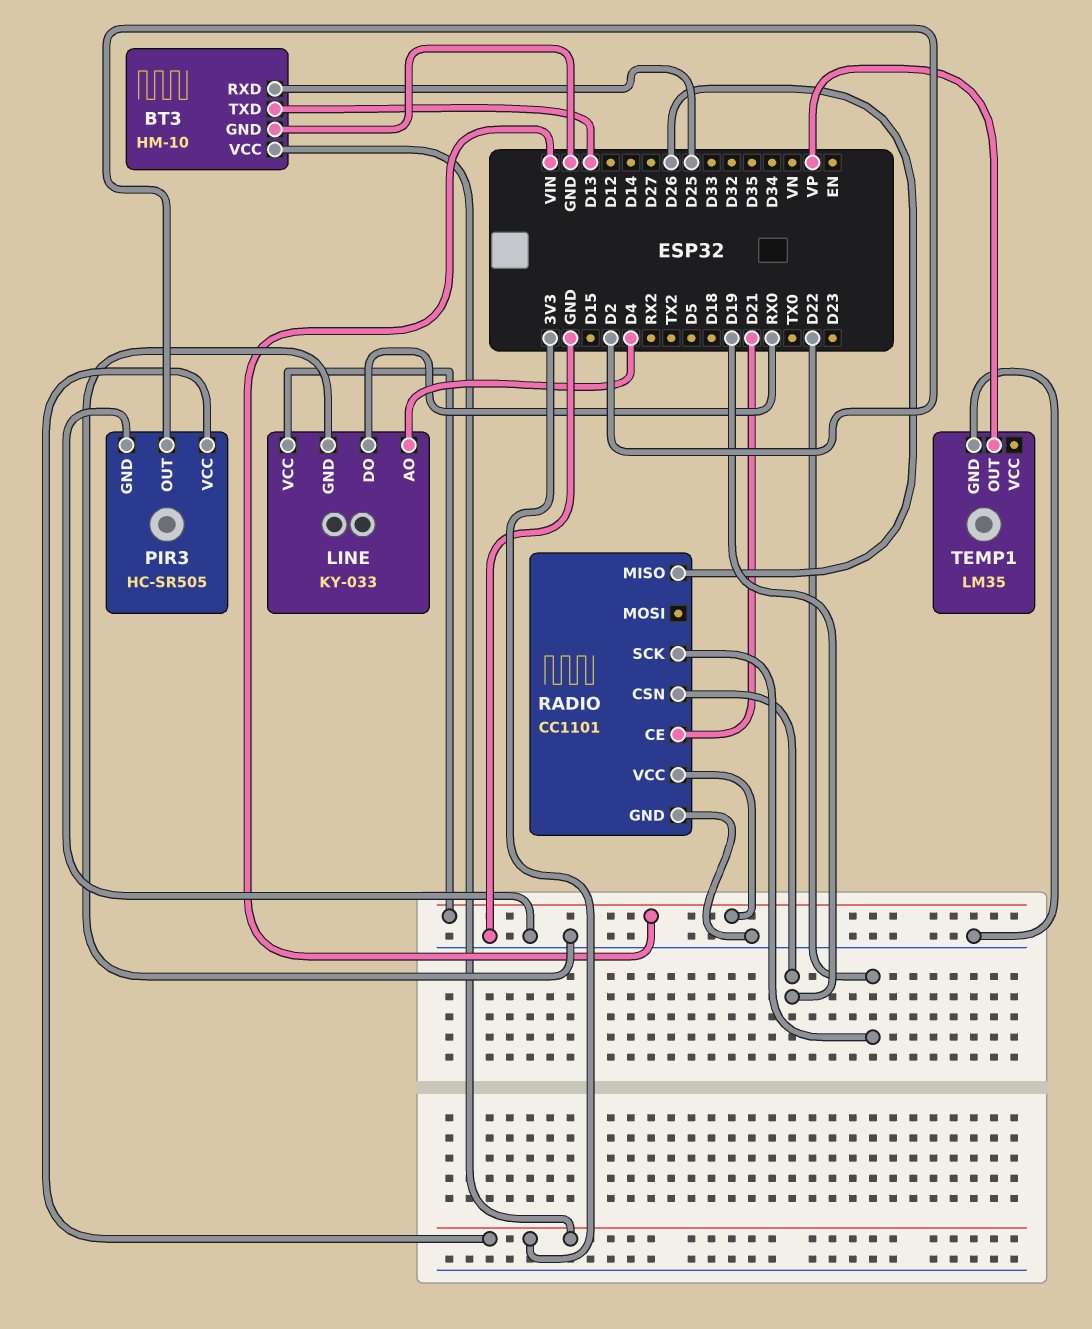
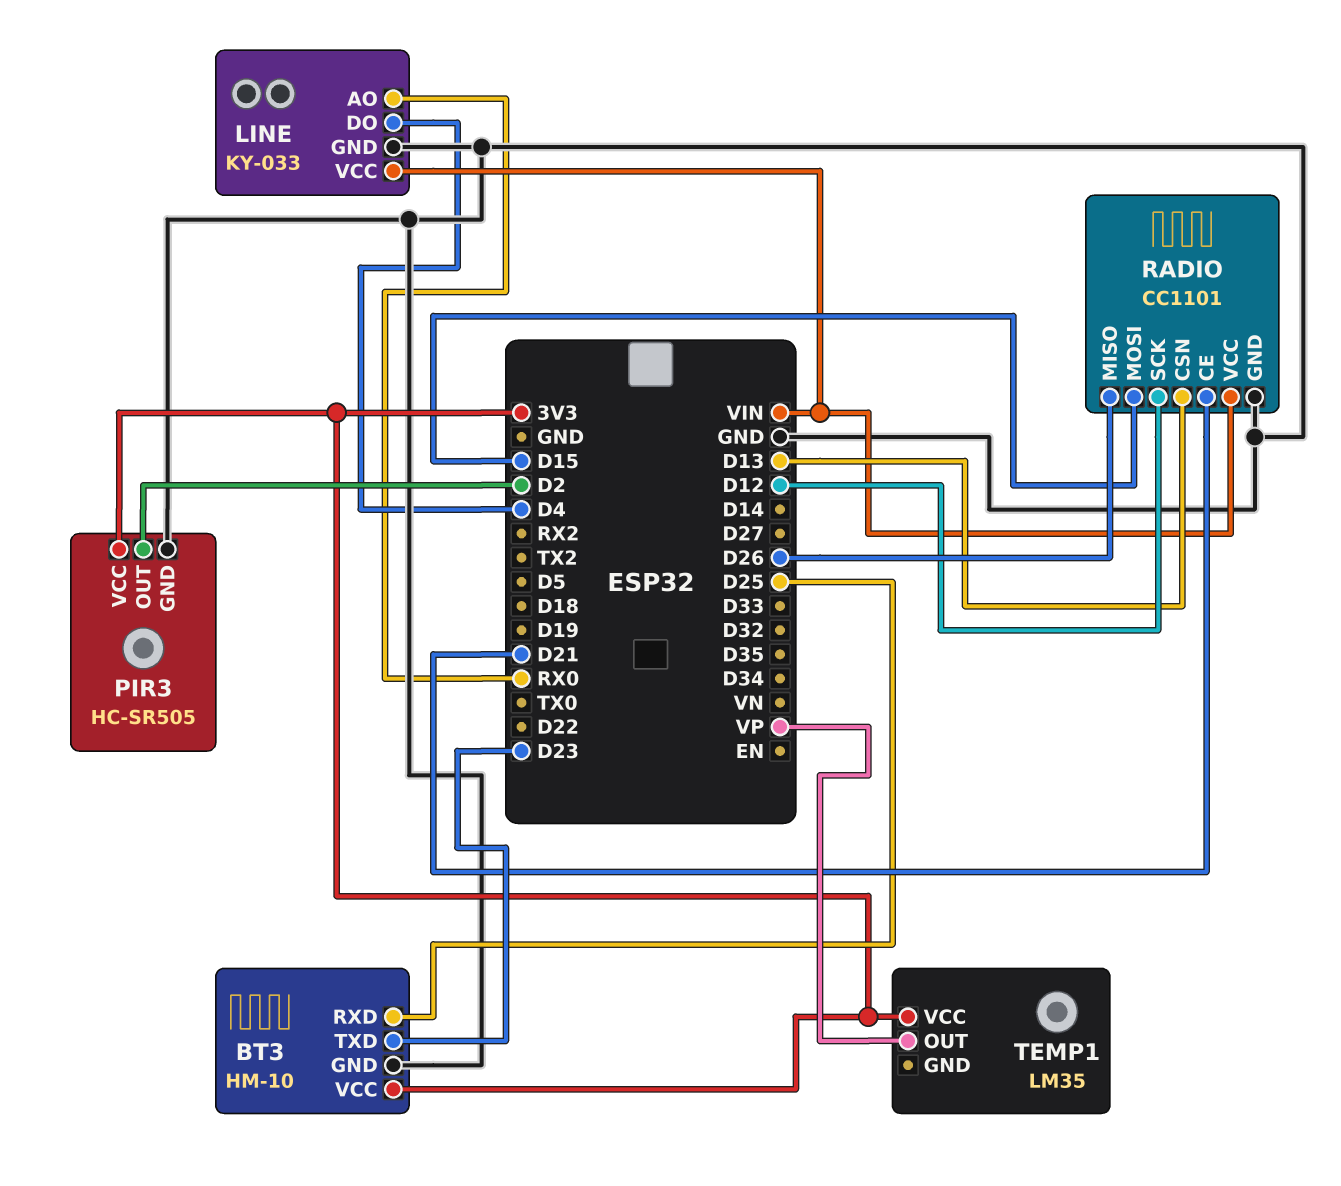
BT3 pin TXD: D13 -> D23
LINE pin AO: D4 -> RX0
LINE pin DO: RX0 -> D4
RADIO pin CSN: D19 -> D13
RADIO pin MOSI: none -> D15
RADIO pin SCK: D22 -> D12
TEMP1 pin GND: GND -> none
TEMP1 pin VCC: none -> 3V3

